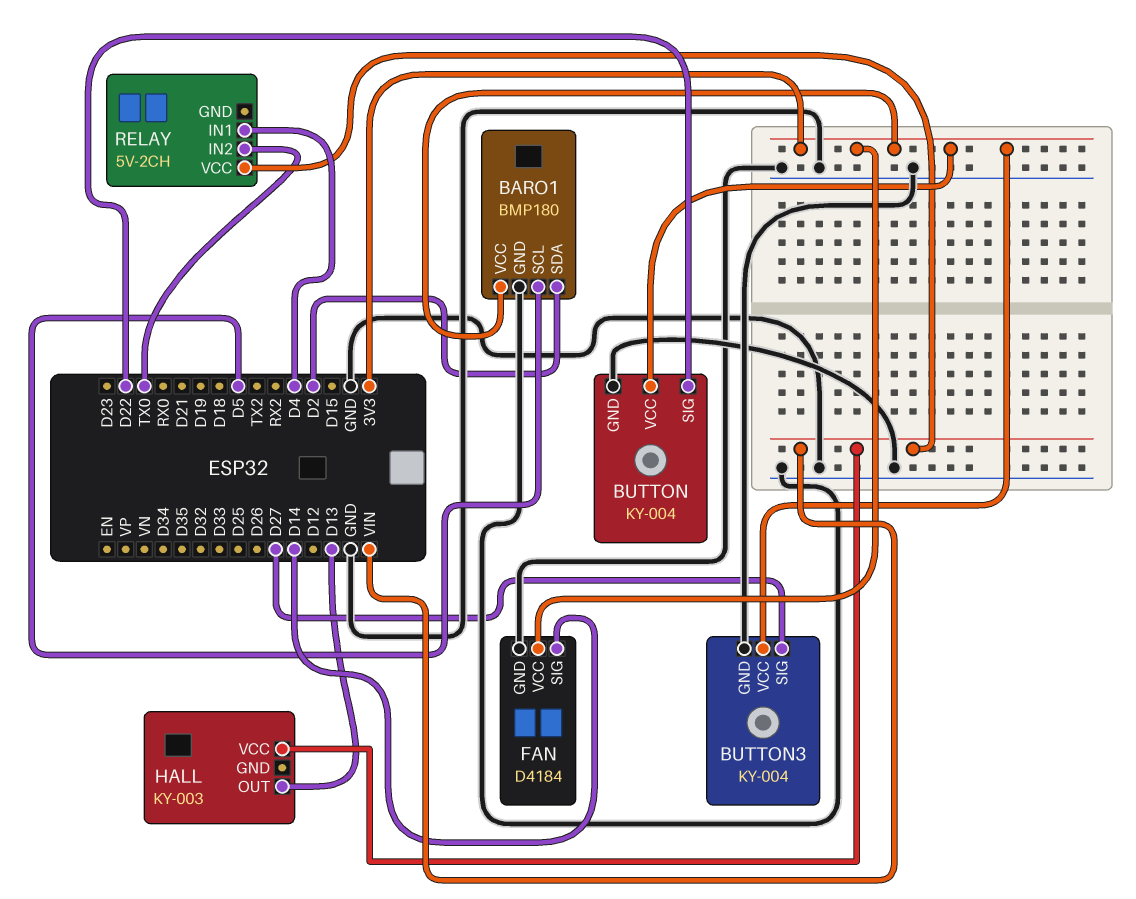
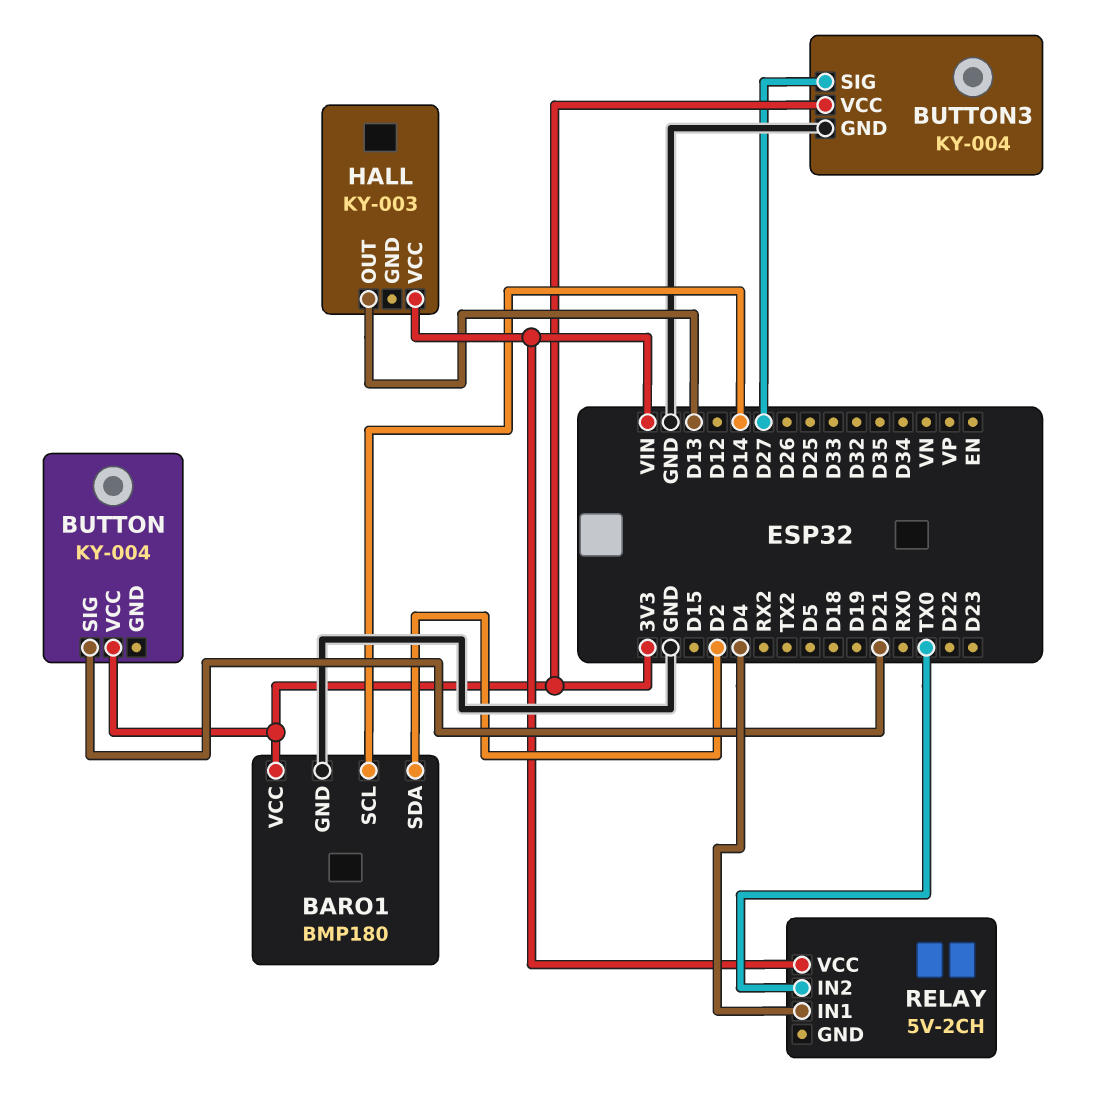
BARO1 pin SCL: D5 -> D14
BUTTON pin GND: GND -> none
BUTTON pin SIG: D22 -> D21
FAN: D4184 -> none
FAN pin GND: GND -> none
FAN pin SIG: D14 -> none
FAN pin VCC: 3V3 -> none

